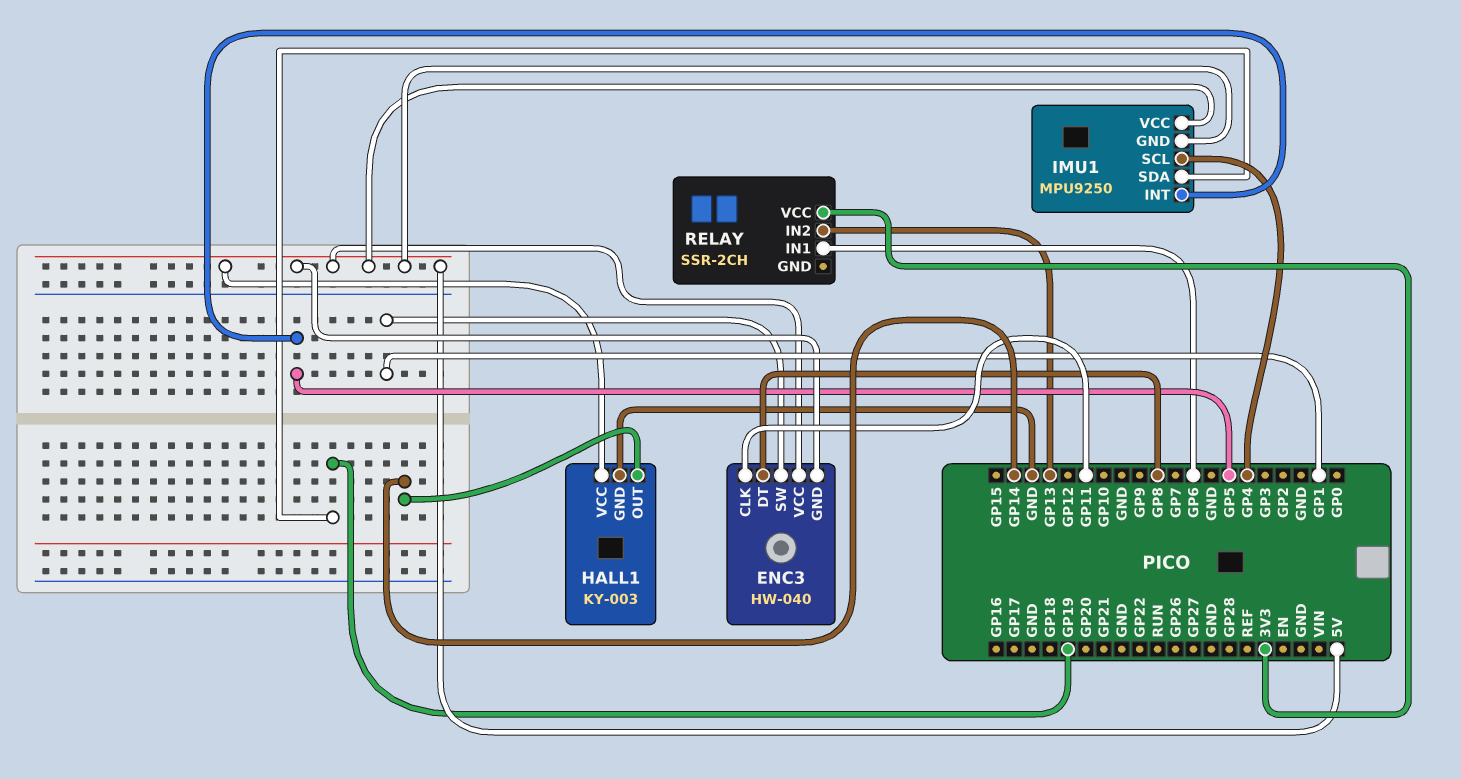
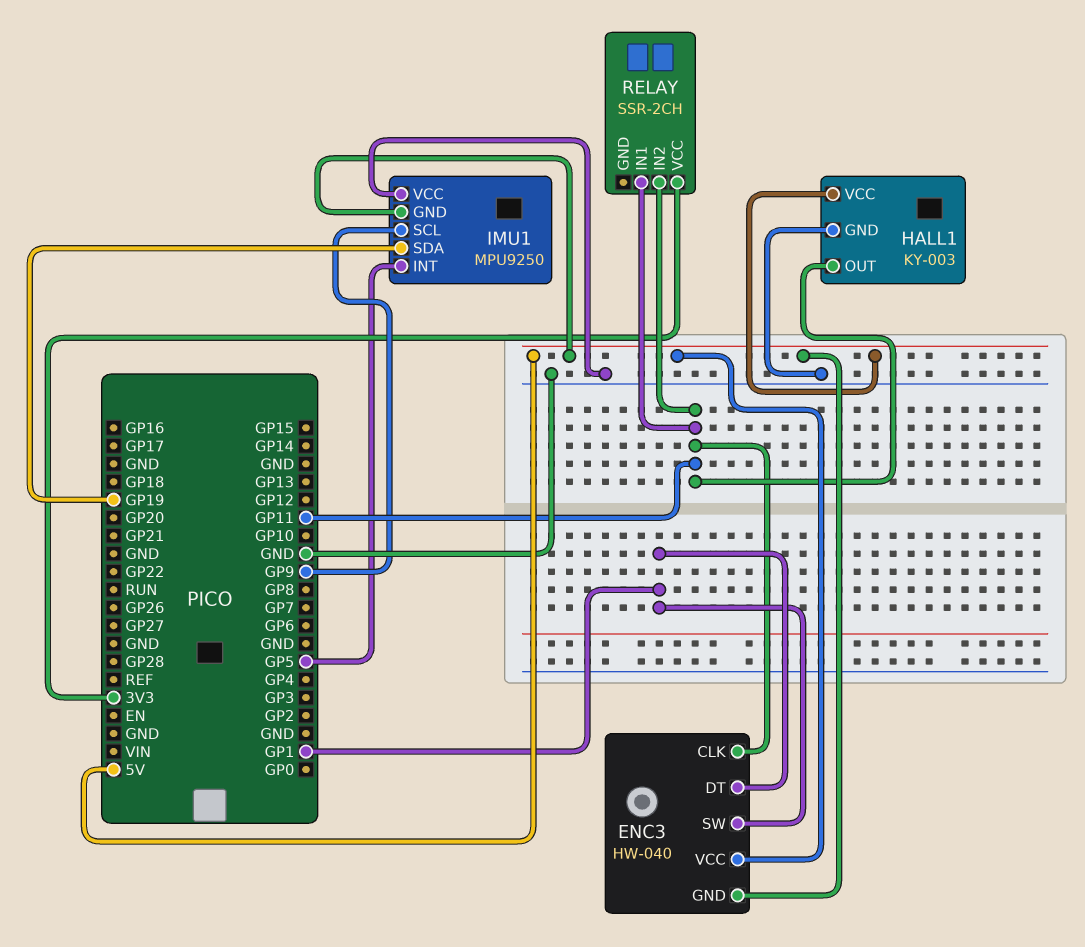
ENC3 pin DT: GP8 -> GP1
HALL1 pin OUT: GP14 -> GP11
IMU1 pin SCL: GP4 -> GP9
IMU1 pin VCC: 5V -> GND
RELAY pin IN1: GP6 -> GP11
RELAY pin IN2: GP13 -> GP11

